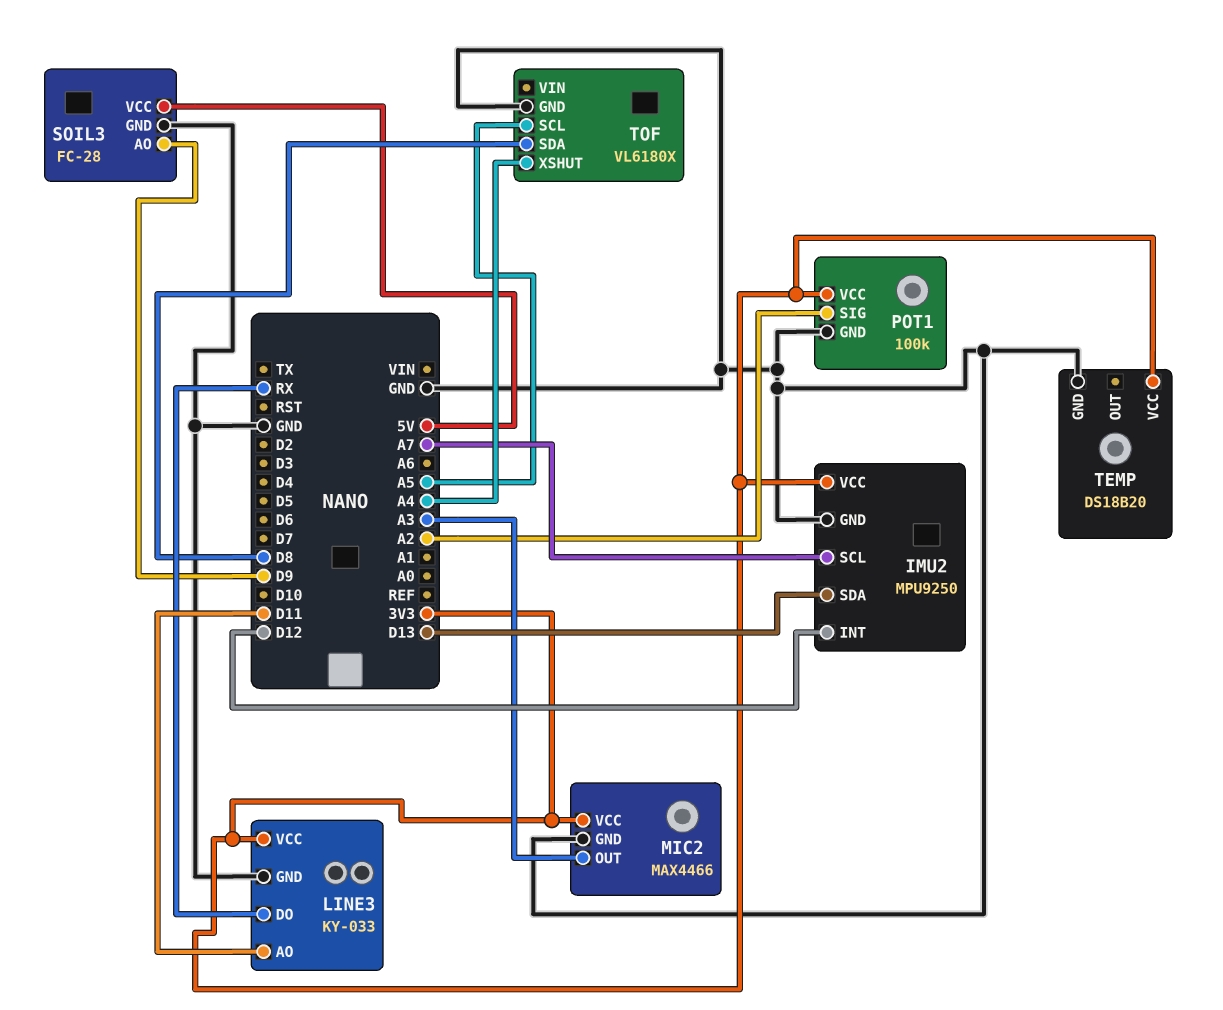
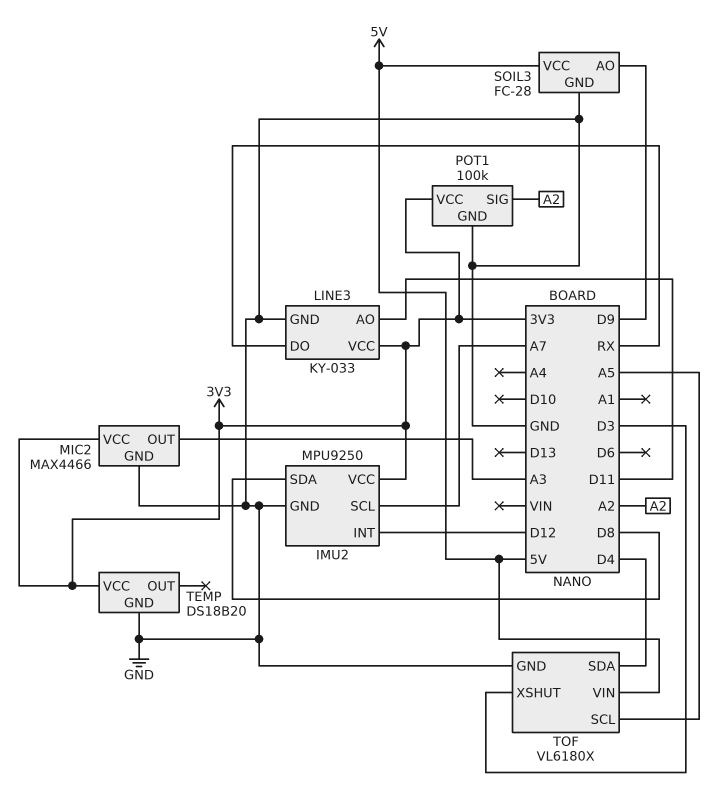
IMU2 pin SDA: D13 -> D8
TOF pin SDA: D8 -> D4
TOF pin VIN: none -> 5V
TOF pin XSHUT: A4 -> D3

